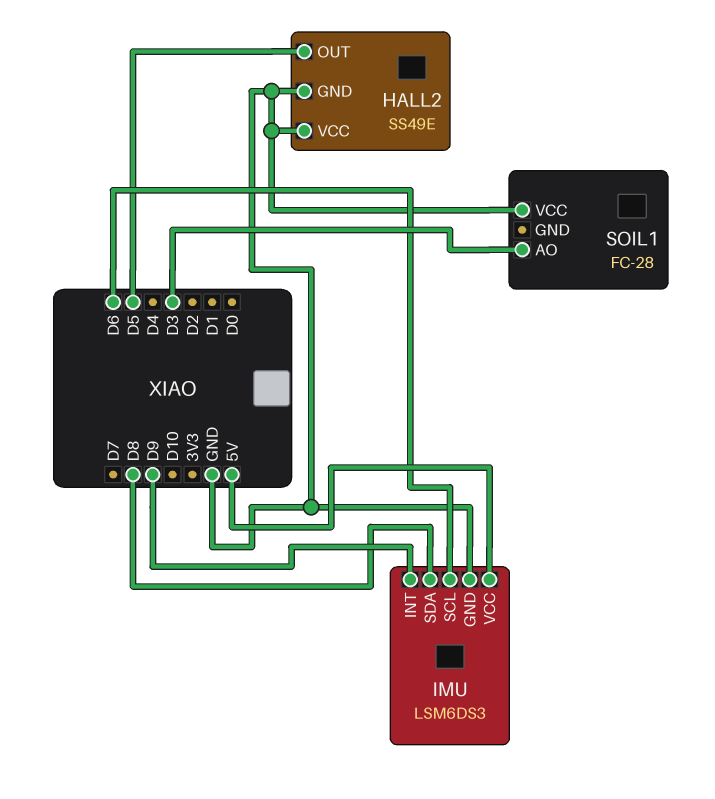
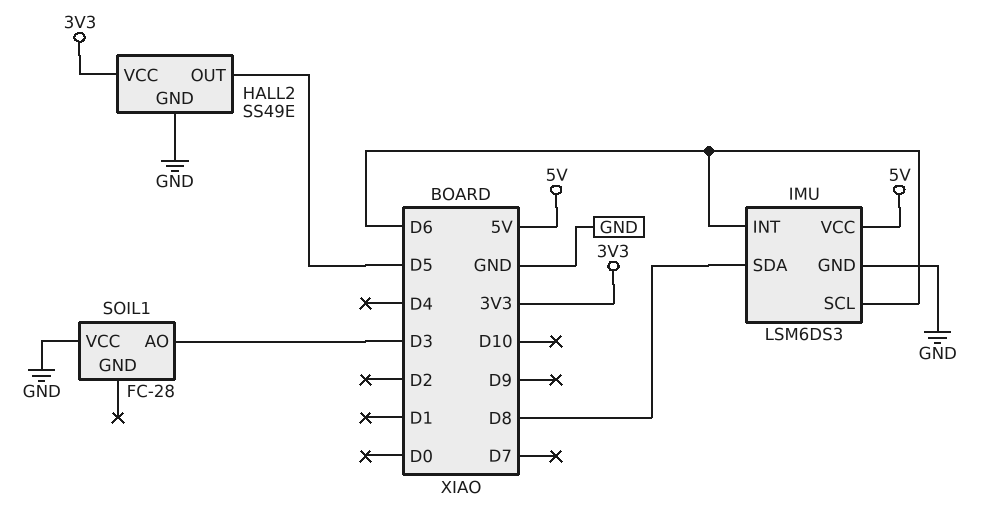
HALL2 pin VCC: GND -> 3V3
IMU pin INT: D9 -> D6

